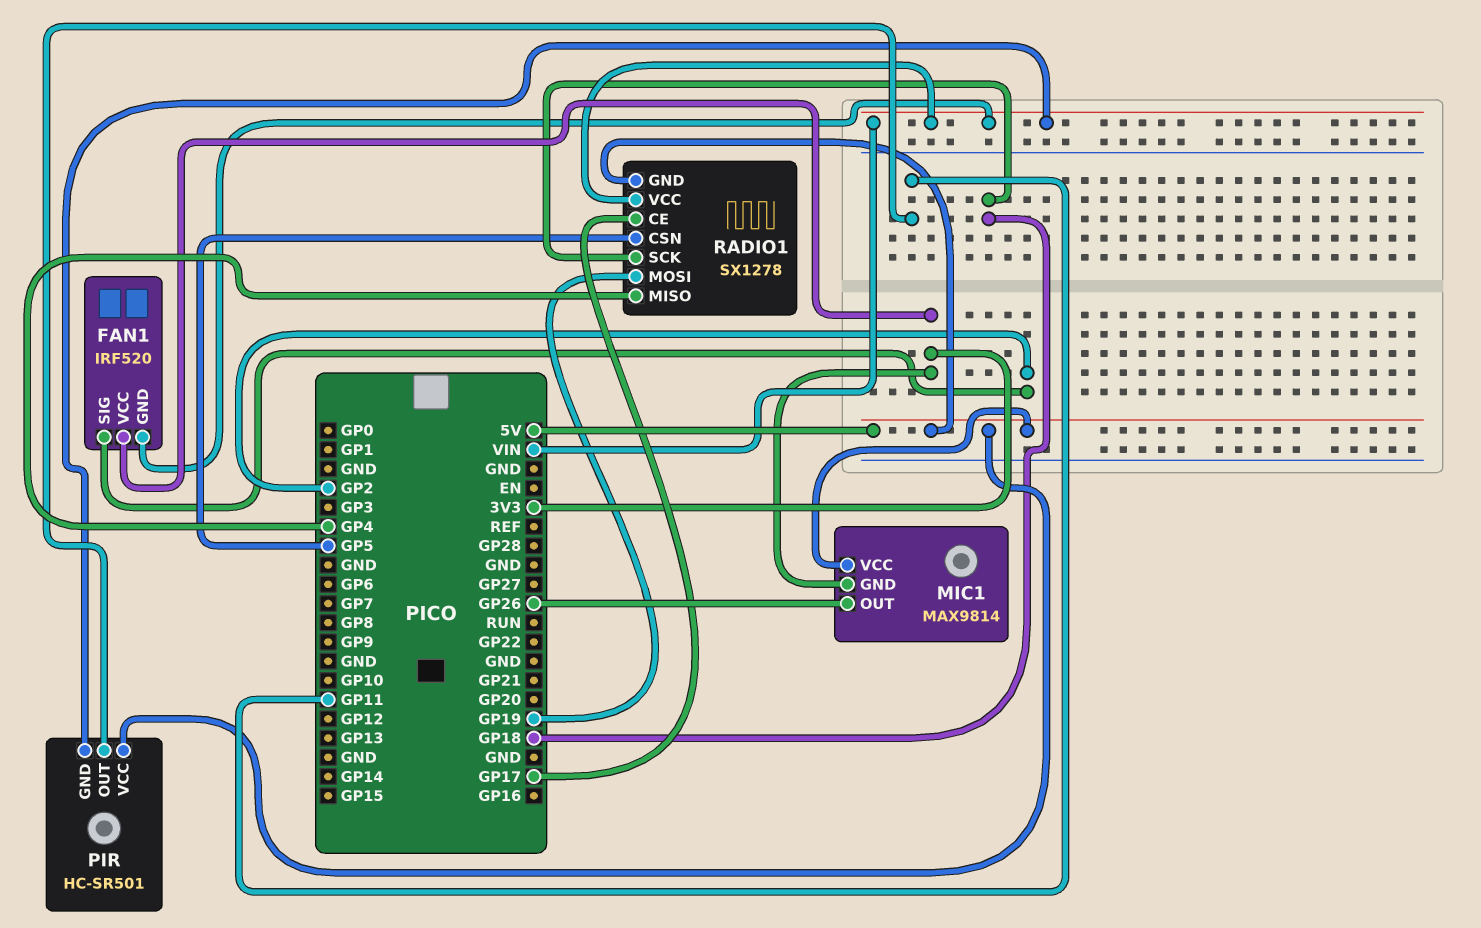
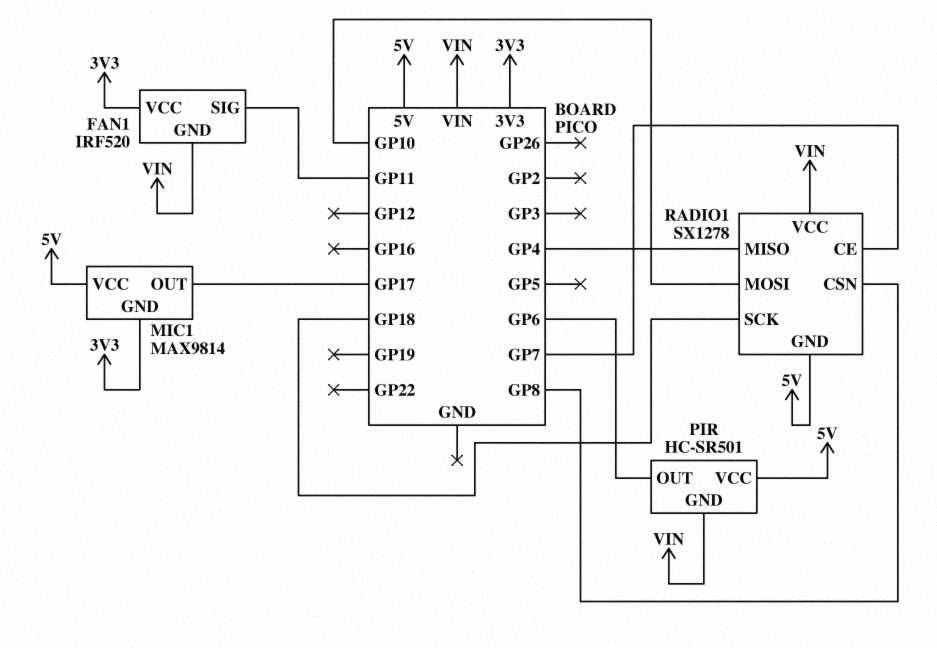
FAN1 pin SIG: GP2 -> GP11
MIC1 pin OUT: GP26 -> GP17
PIR pin OUT: GP11 -> GP6
RADIO1 pin CE: GP17 -> GP7
RADIO1 pin CSN: GP5 -> GP8
RADIO1 pin MOSI: GP19 -> GP10

